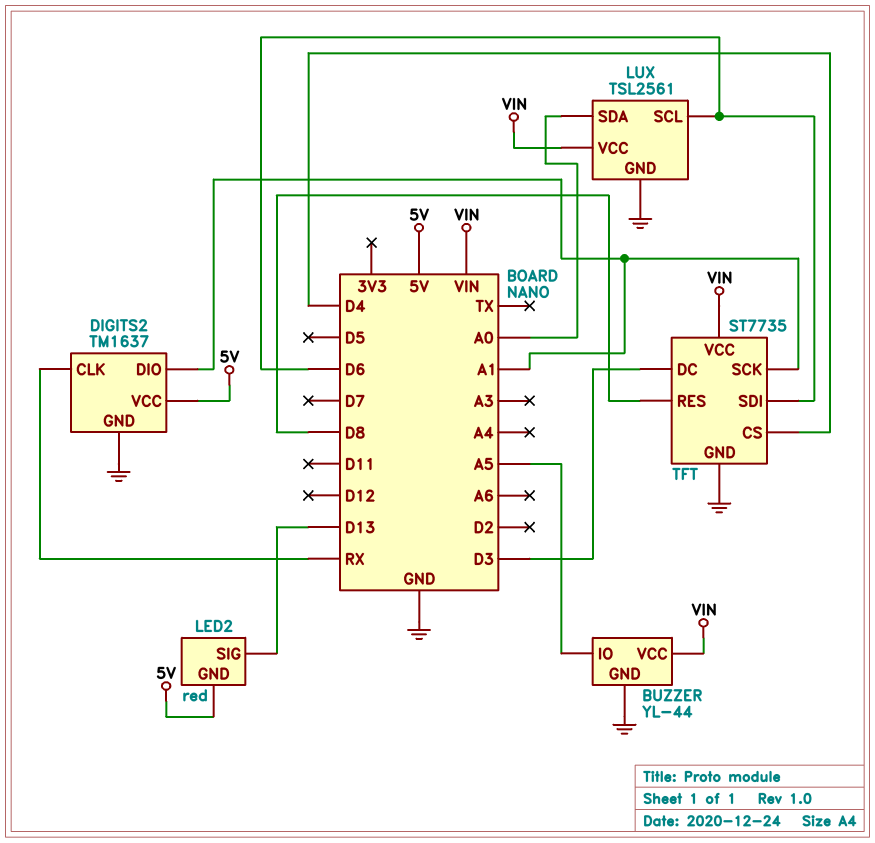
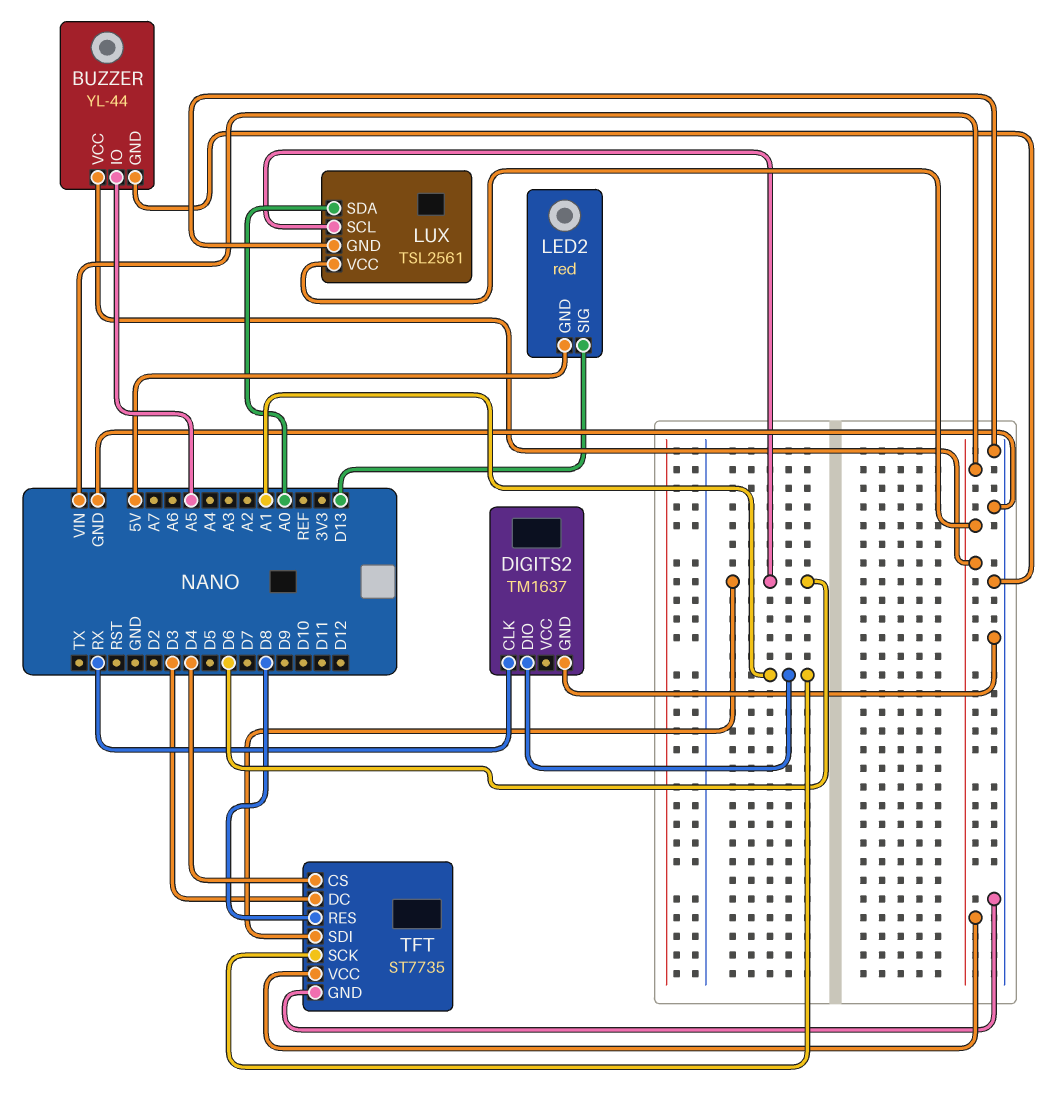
DIGITS2 pin VCC: 5V -> none

